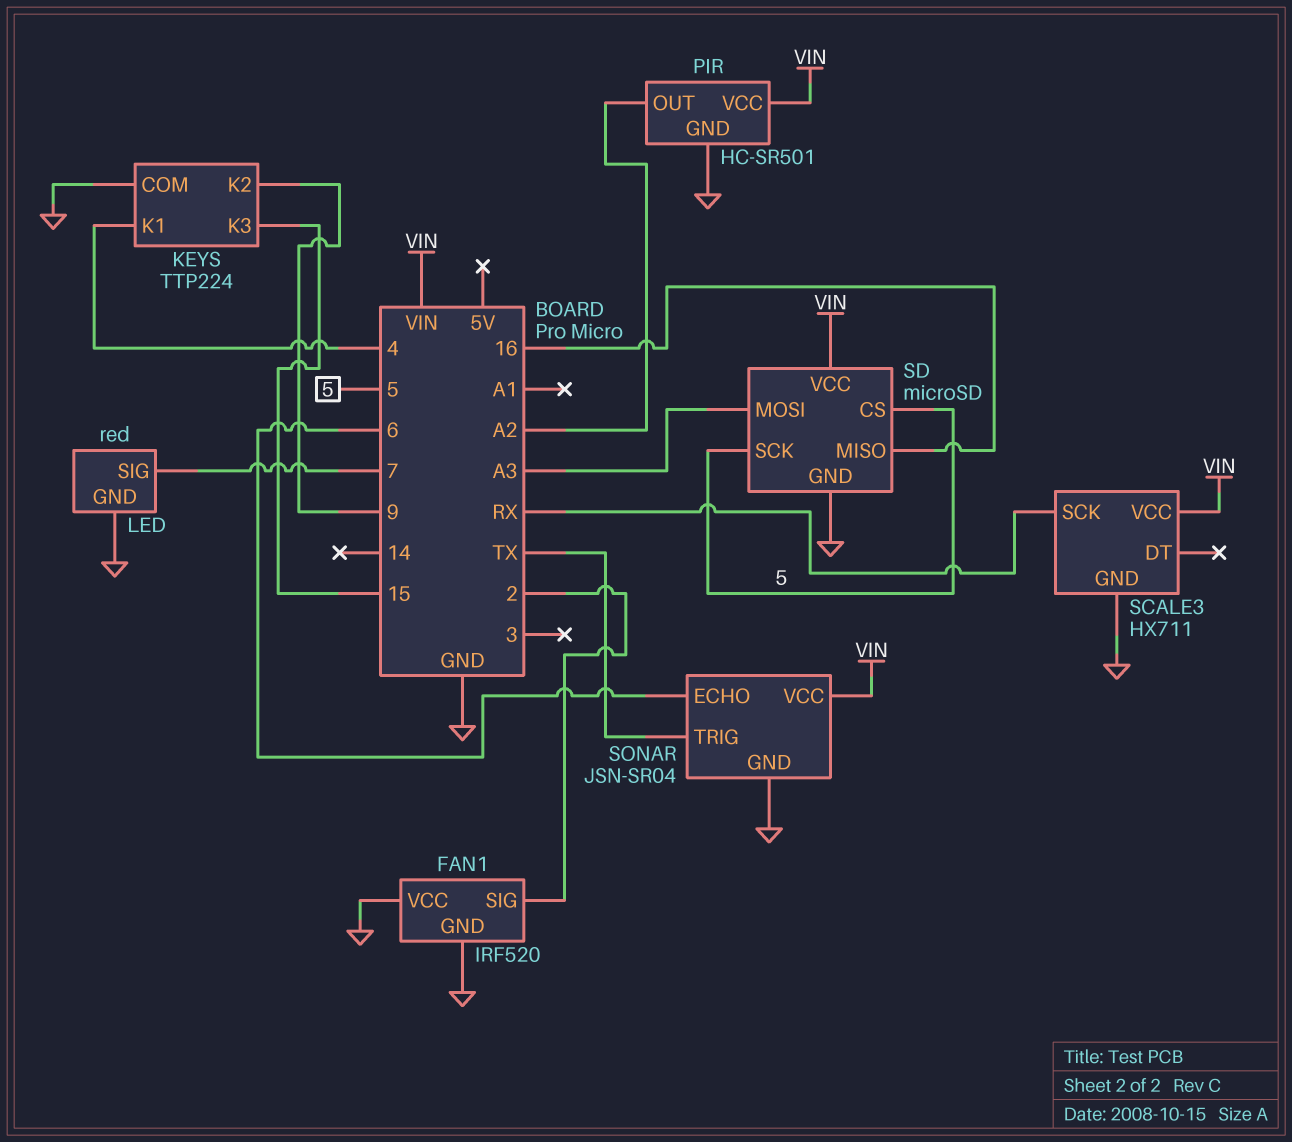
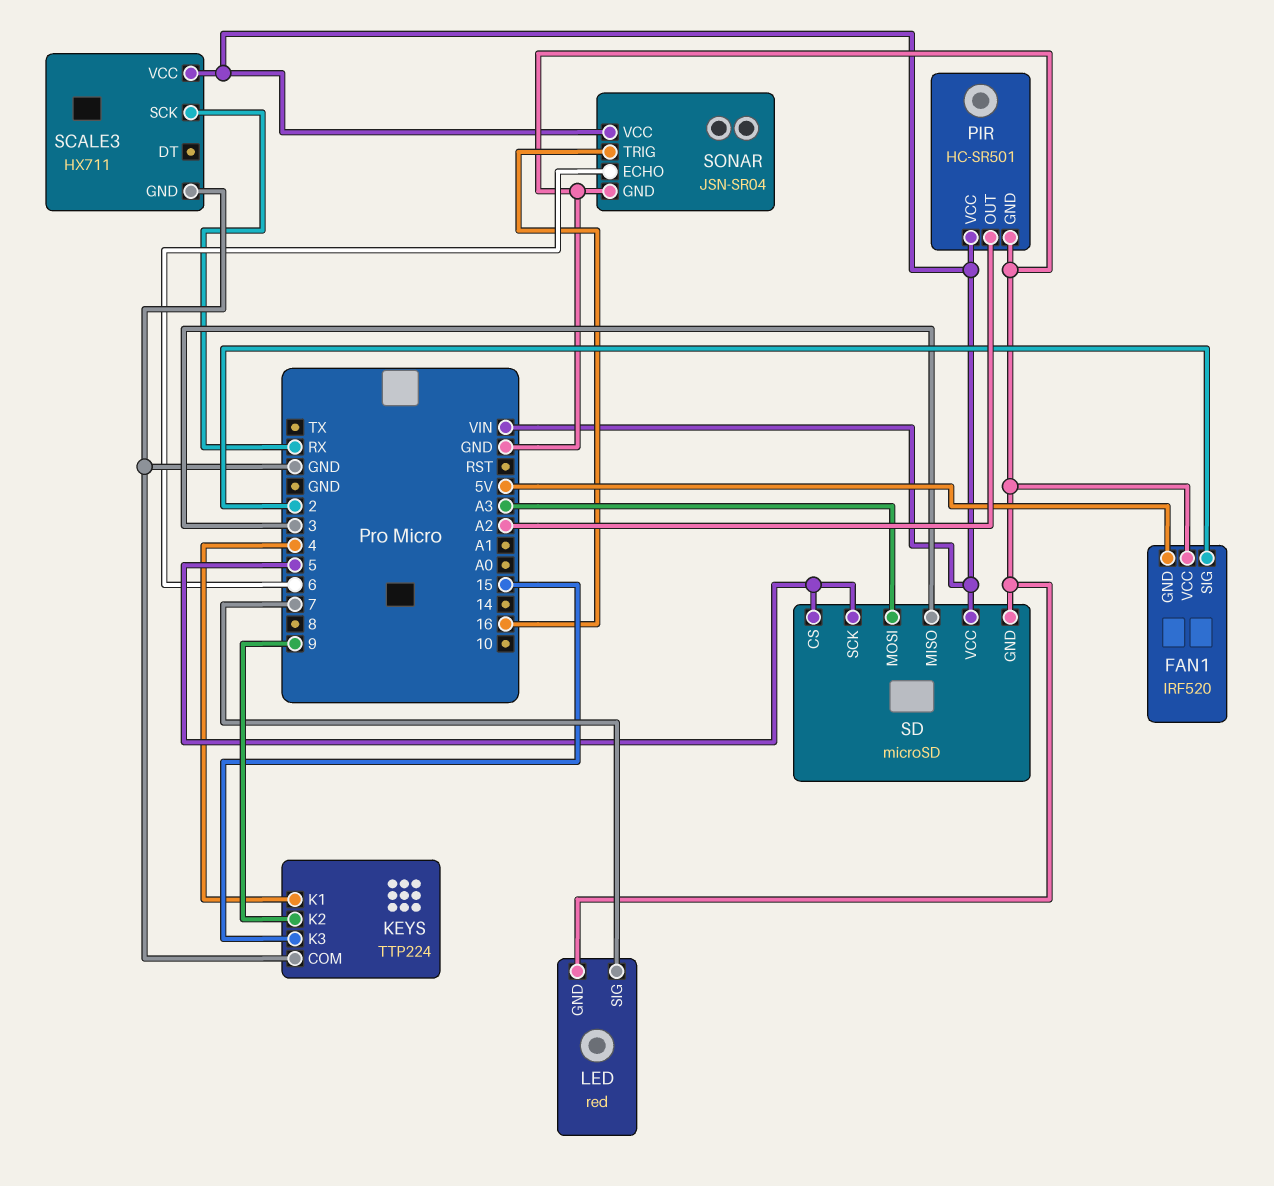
FAN1 pin GND: GND -> 5V
SD pin MISO: 16 -> 3
SONAR pin TRIG: TX -> 16

